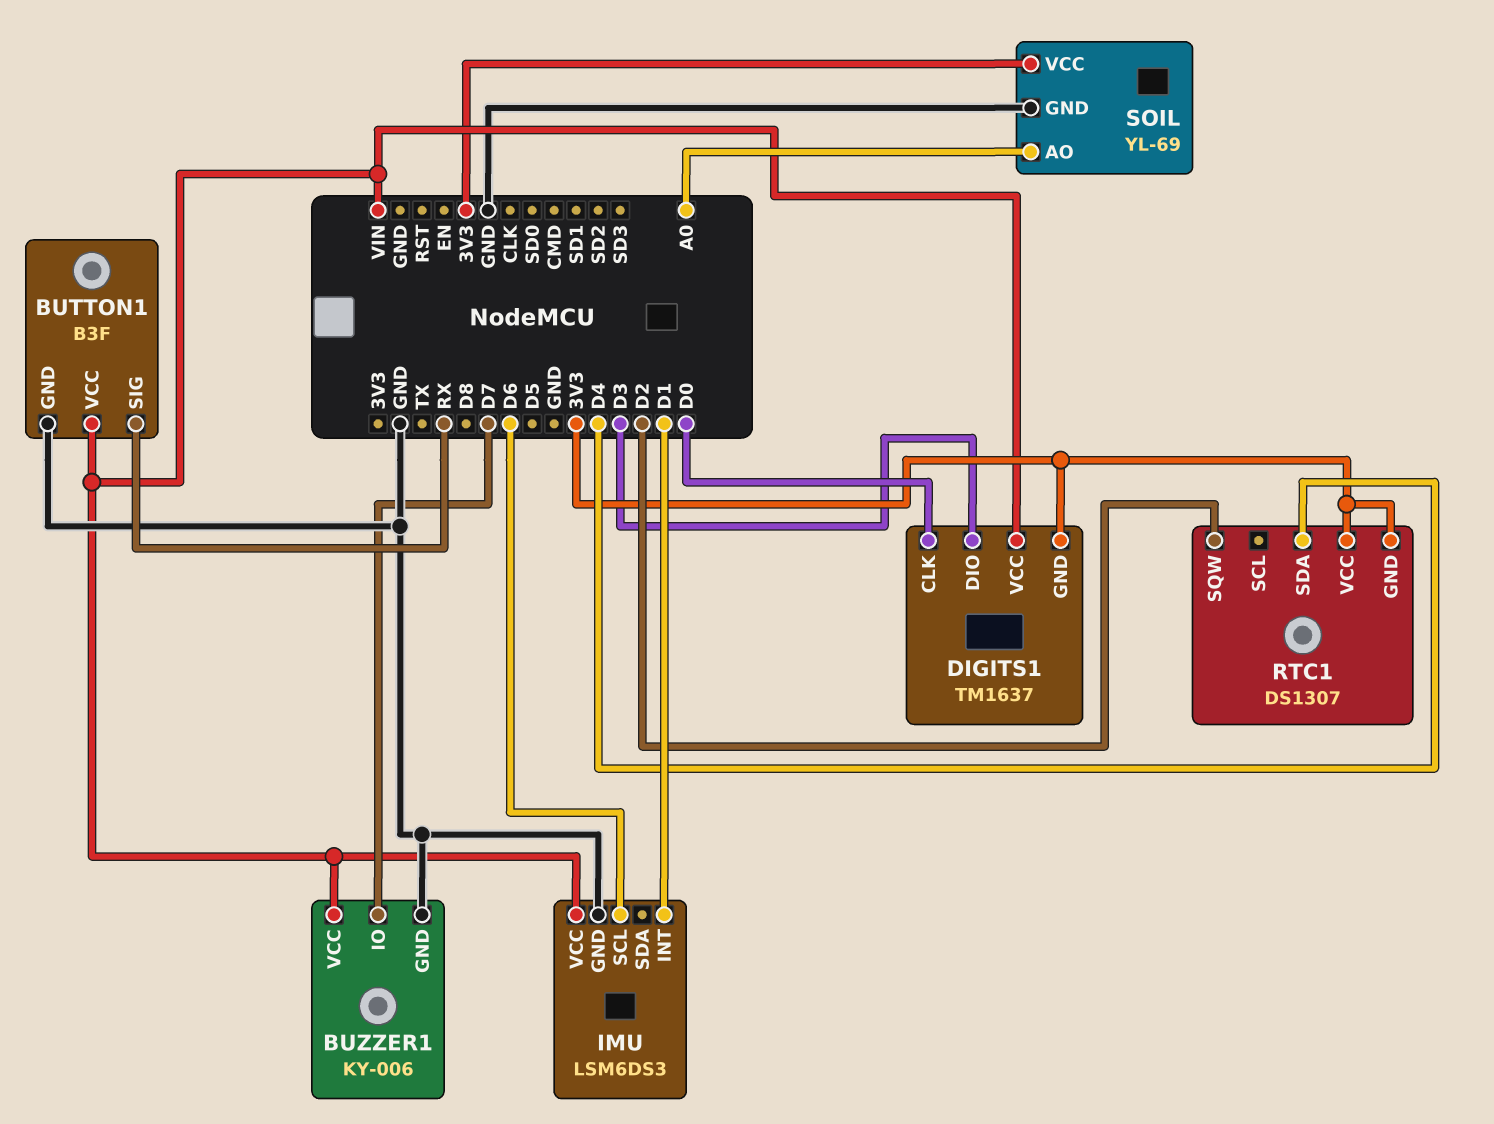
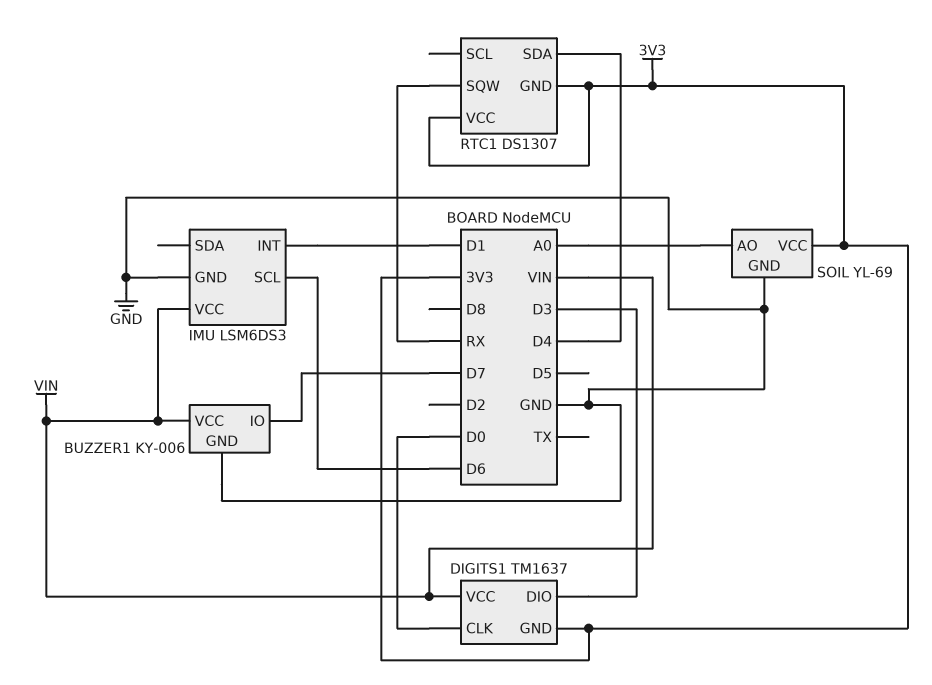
BUTTON1: B3F -> none
BUTTON1 pin GND: GND -> none
BUTTON1 pin SIG: RX -> none
BUTTON1 pin VCC: VIN -> none
RTC1 pin SQW: D2 -> RX

